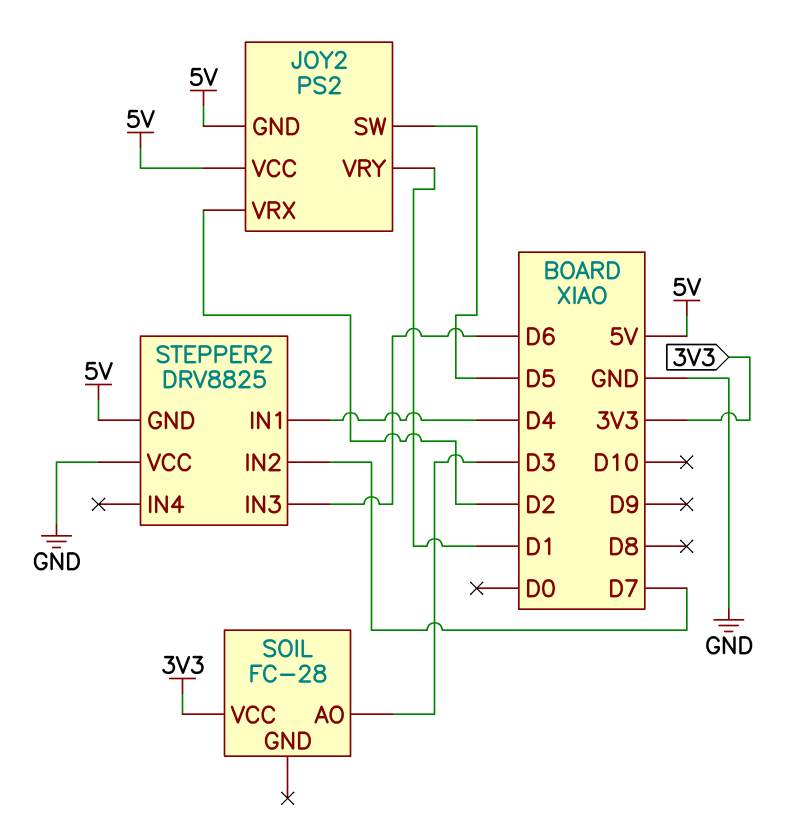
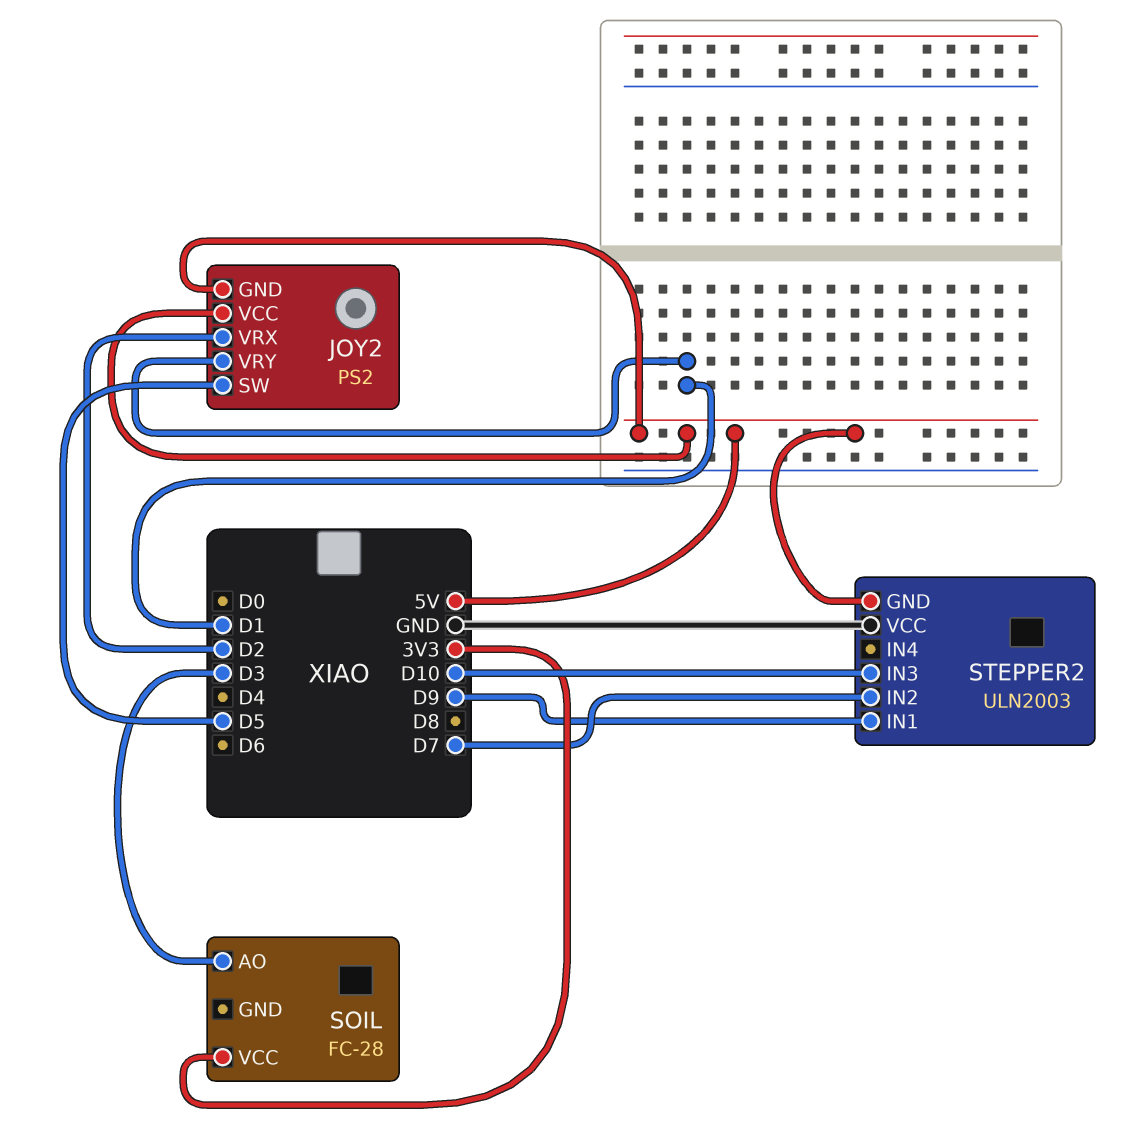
STEPPER2: DRV8825 -> ULN2003
STEPPER2 pin IN1: D4 -> D9
STEPPER2 pin IN3: D6 -> D10

